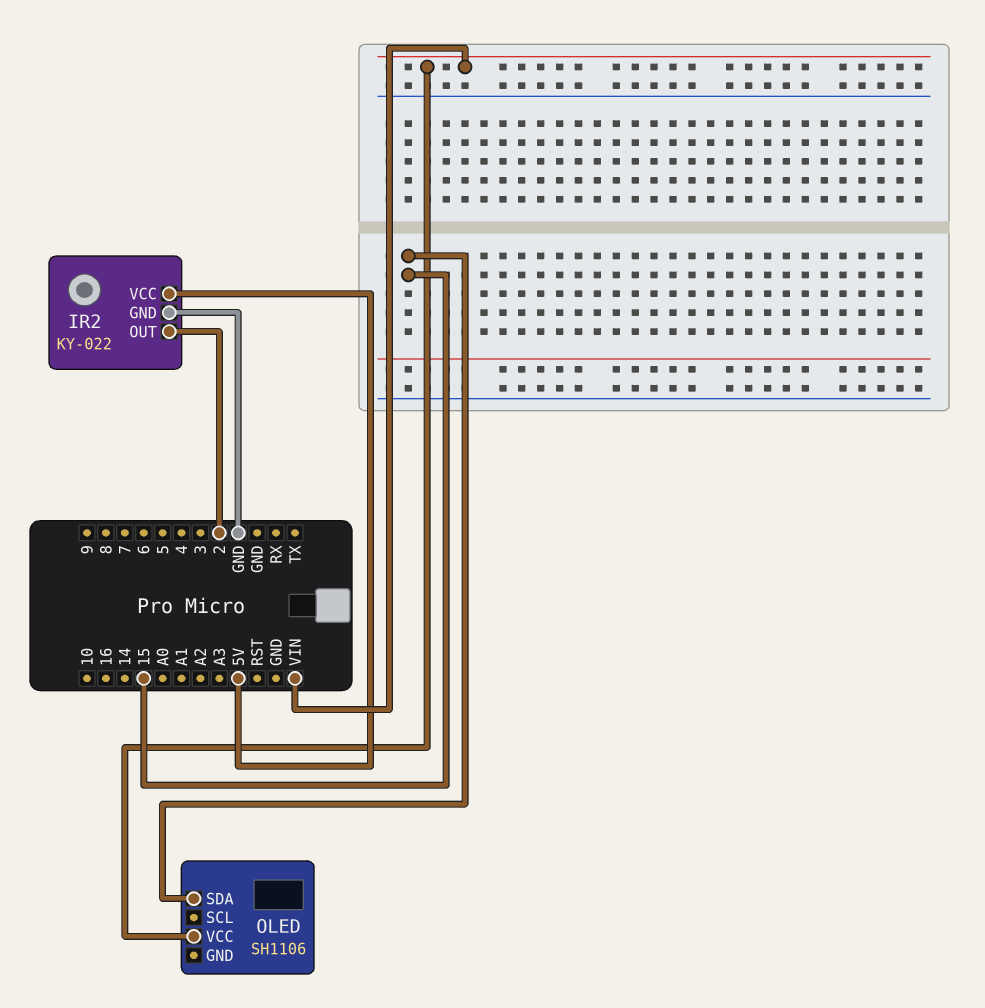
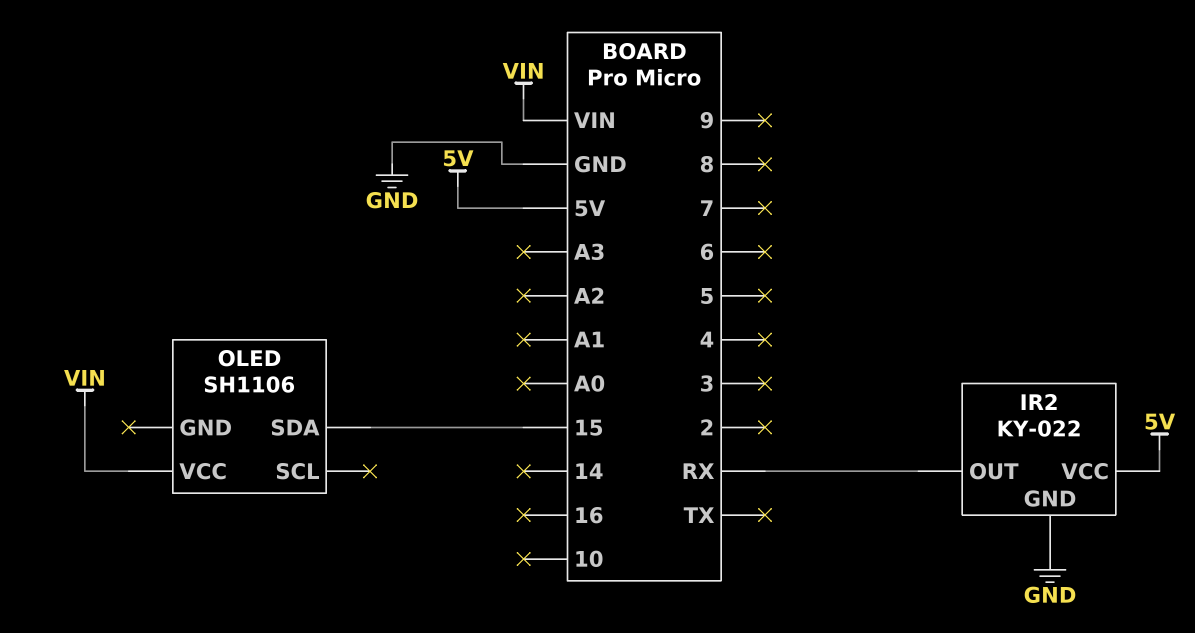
IR2 pin OUT: 2 -> RX

